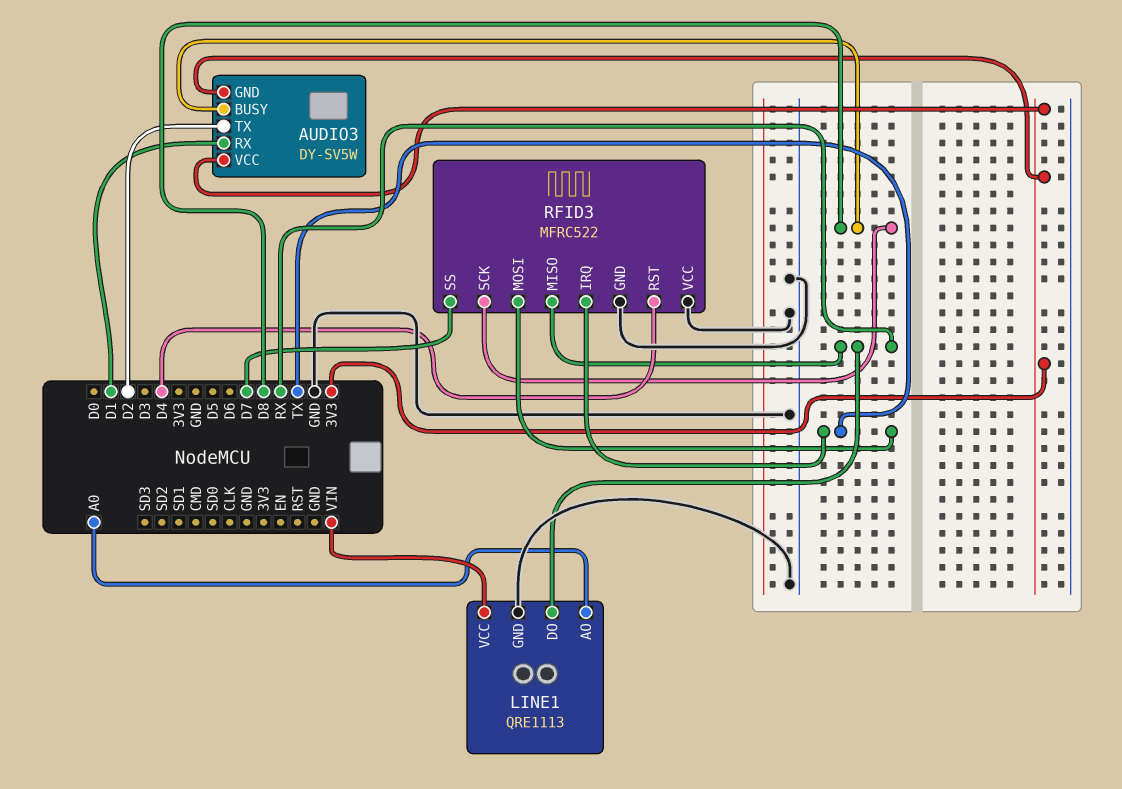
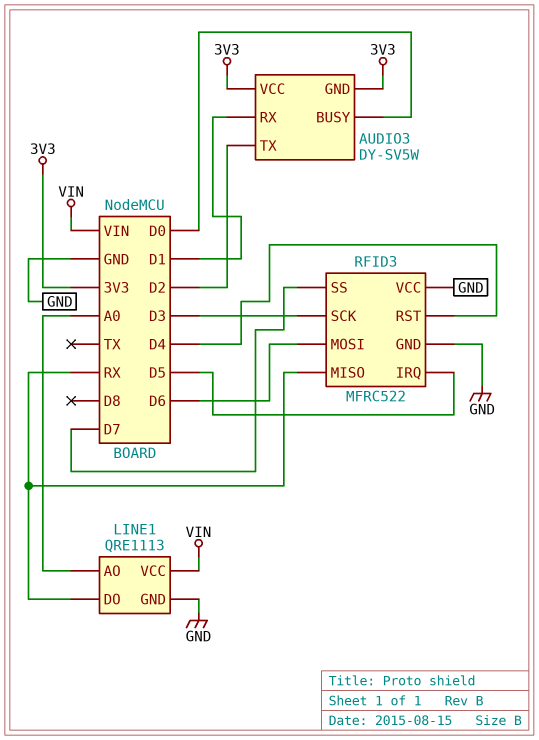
AUDIO3 pin BUSY: D8 -> D0
RFID3 pin IRQ: TX -> D5
RFID3 pin MOSI: TX -> D6
RFID3 pin SCK: D8 -> D3

